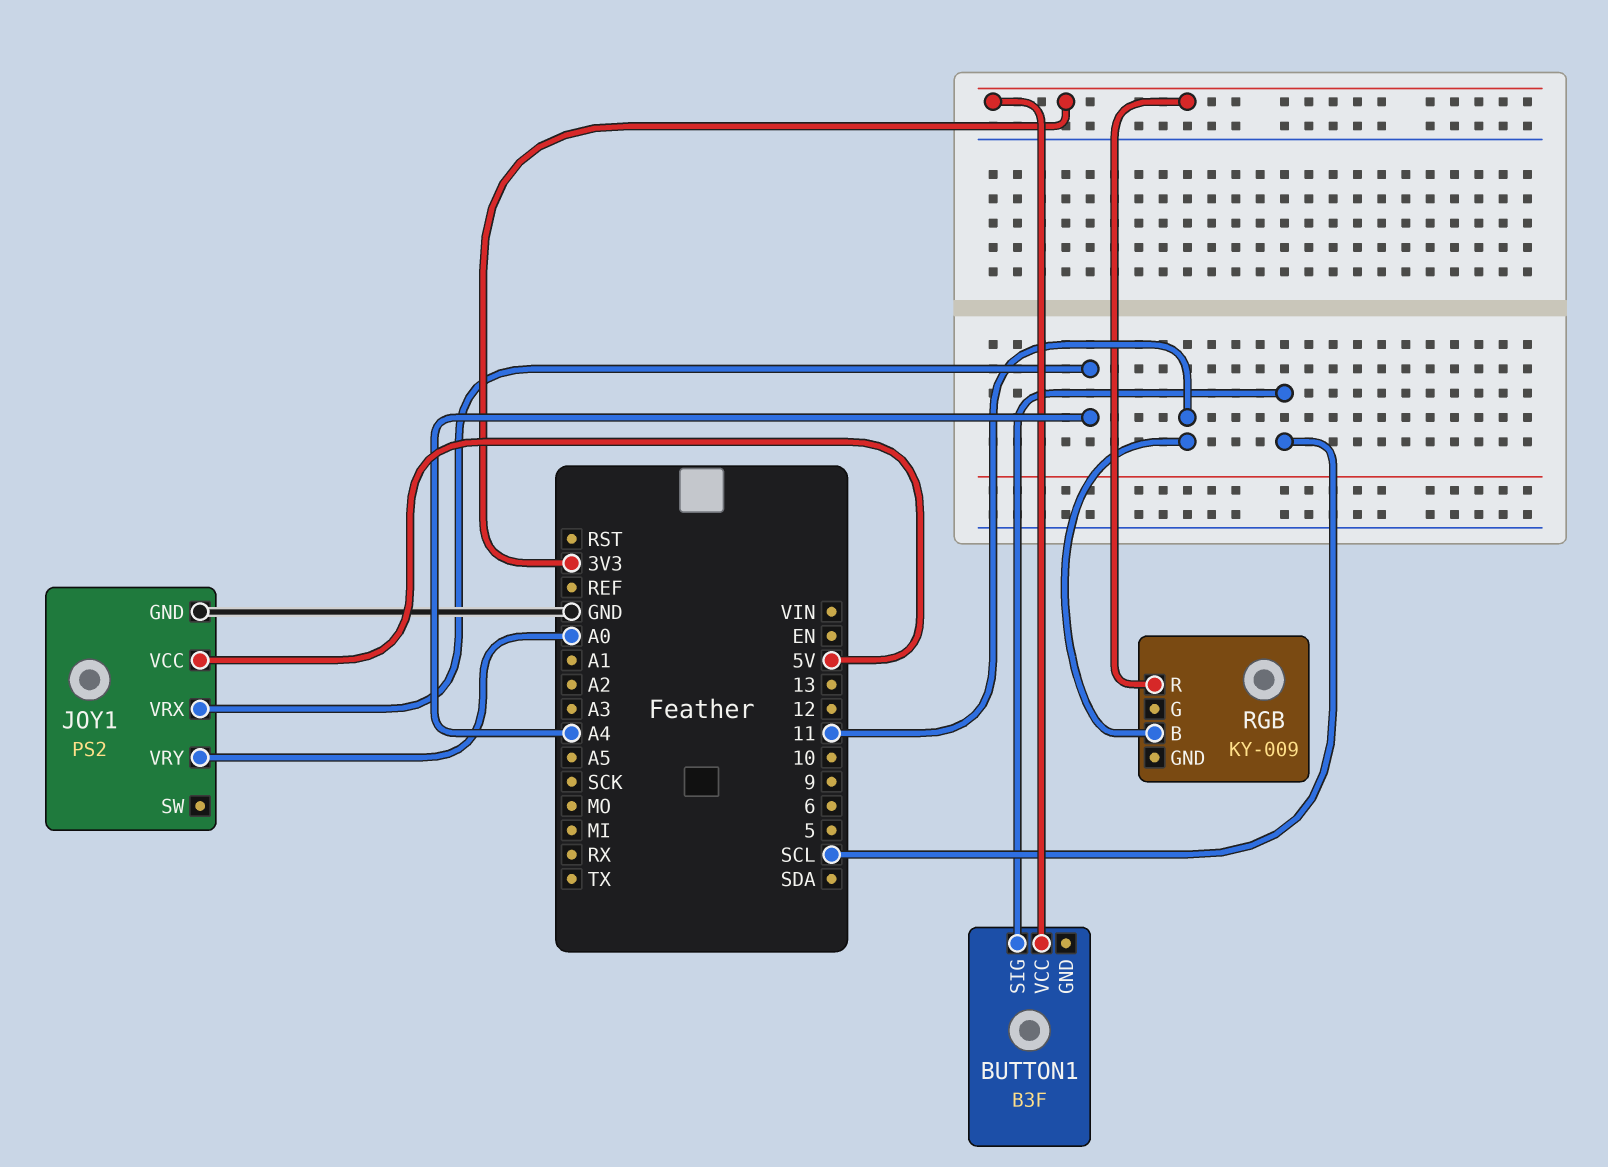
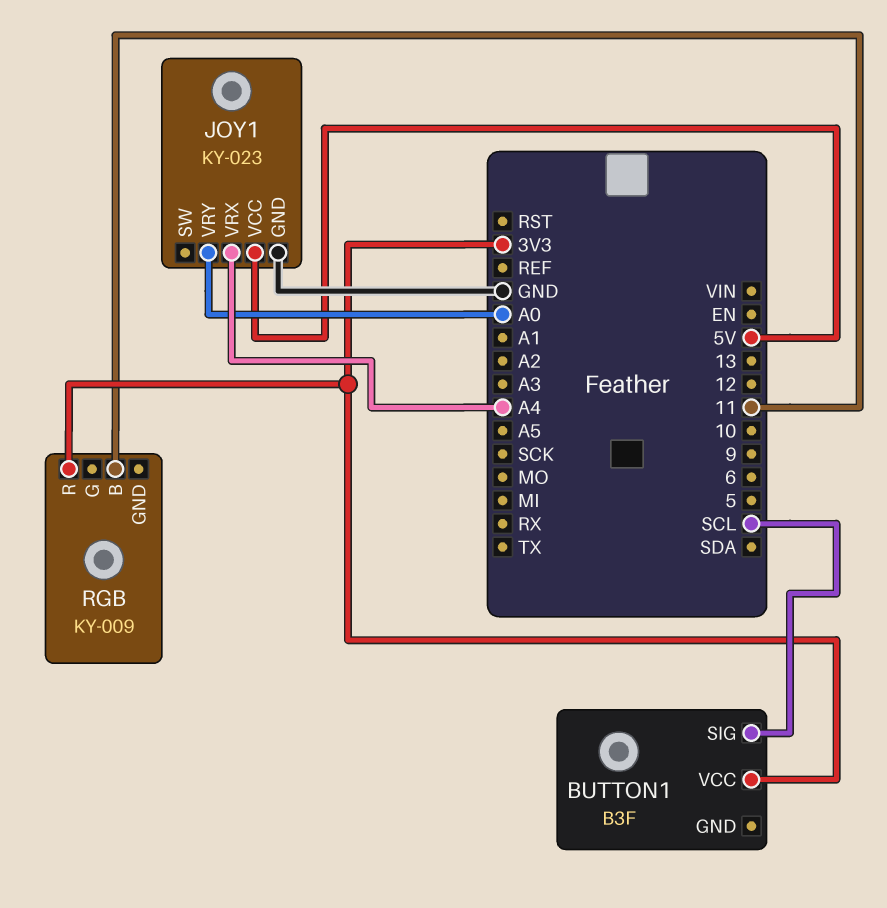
JOY1: PS2 -> KY-023

